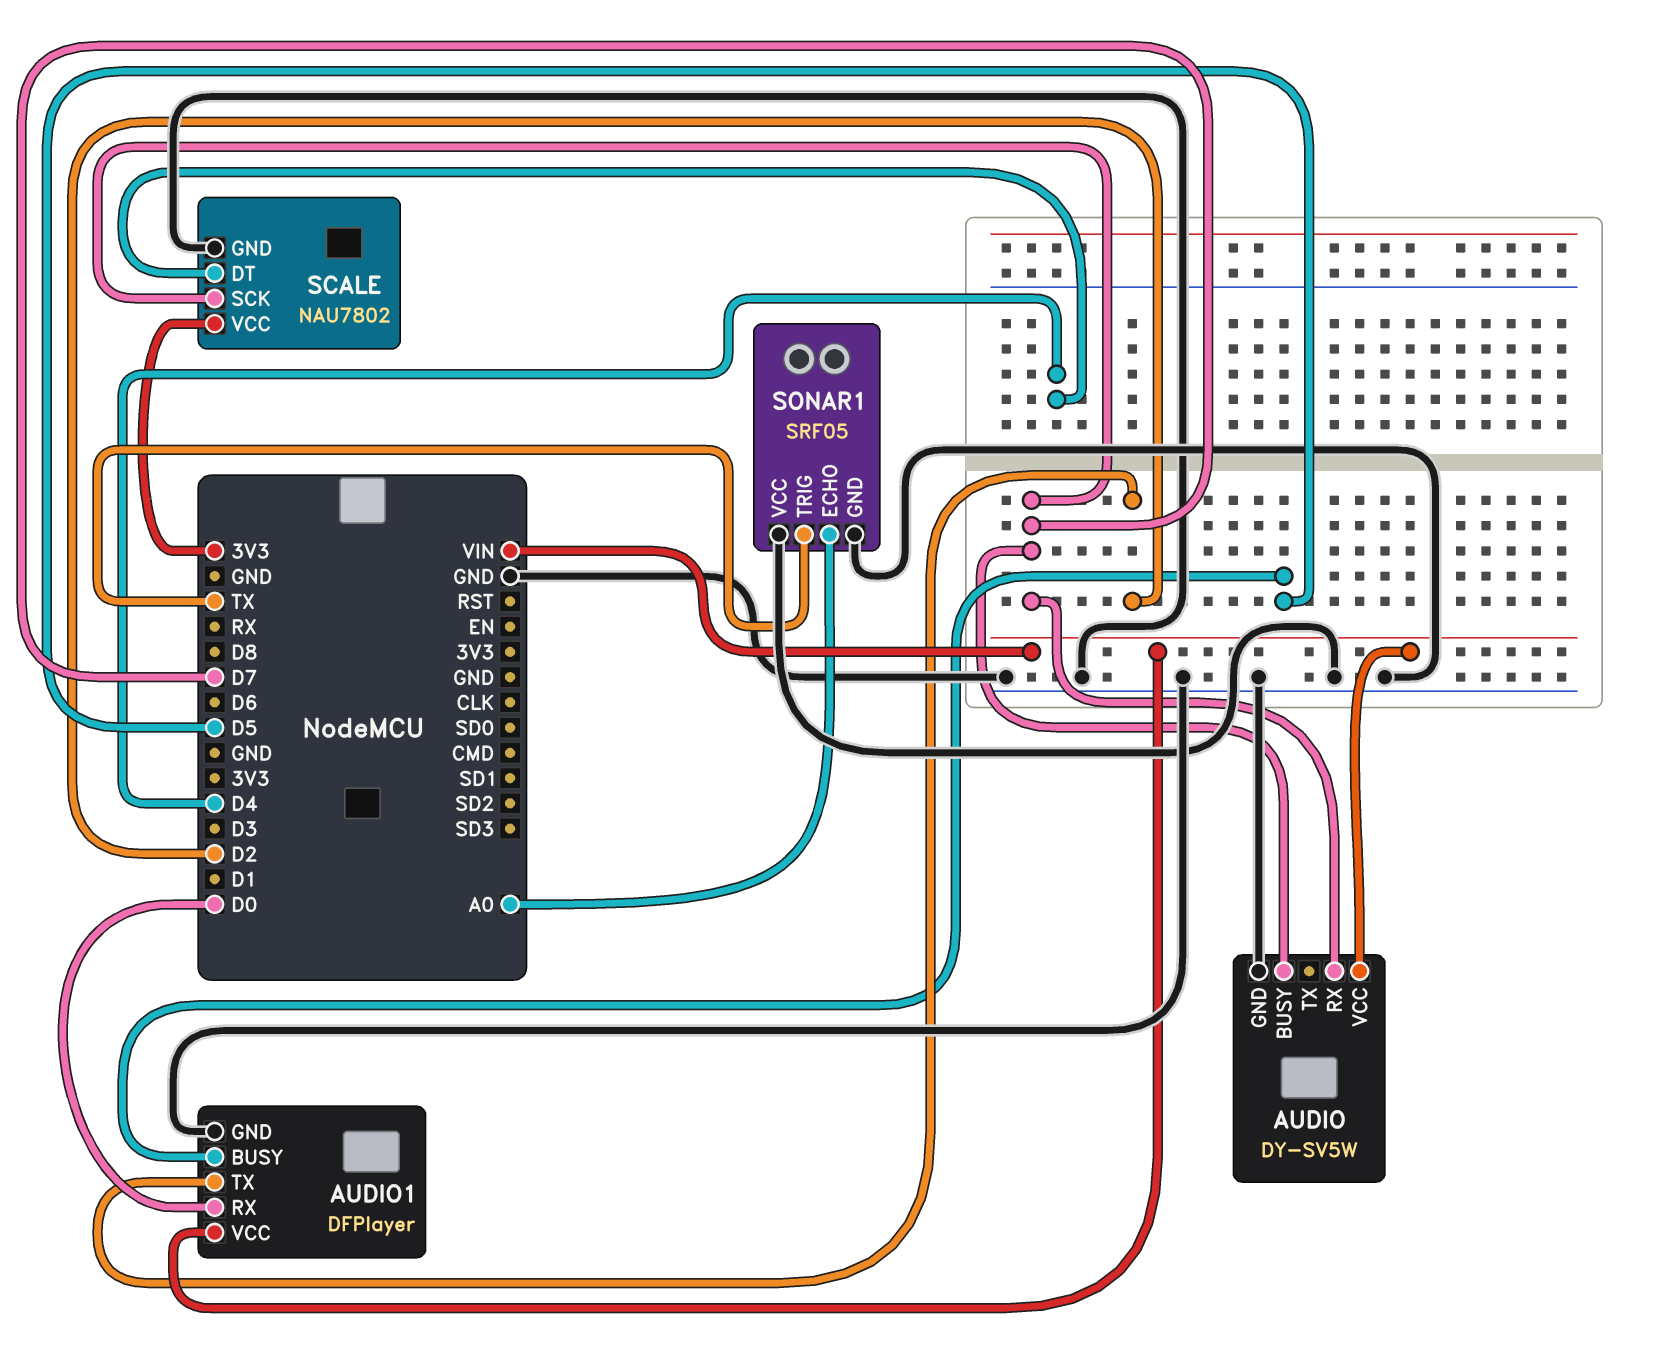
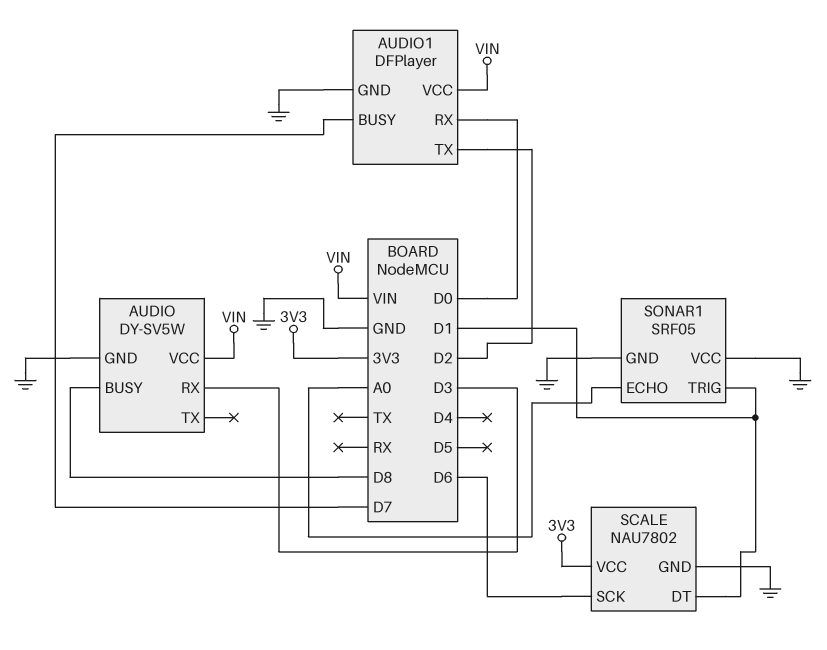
AUDIO pin BUSY: D7 -> D8
AUDIO pin RX: D7 -> D3
AUDIO1 pin BUSY: D5 -> D7
SCALE pin DT: D4 -> D1
SCALE pin SCK: D7 -> D6
SONAR1 pin TRIG: TX -> D1

